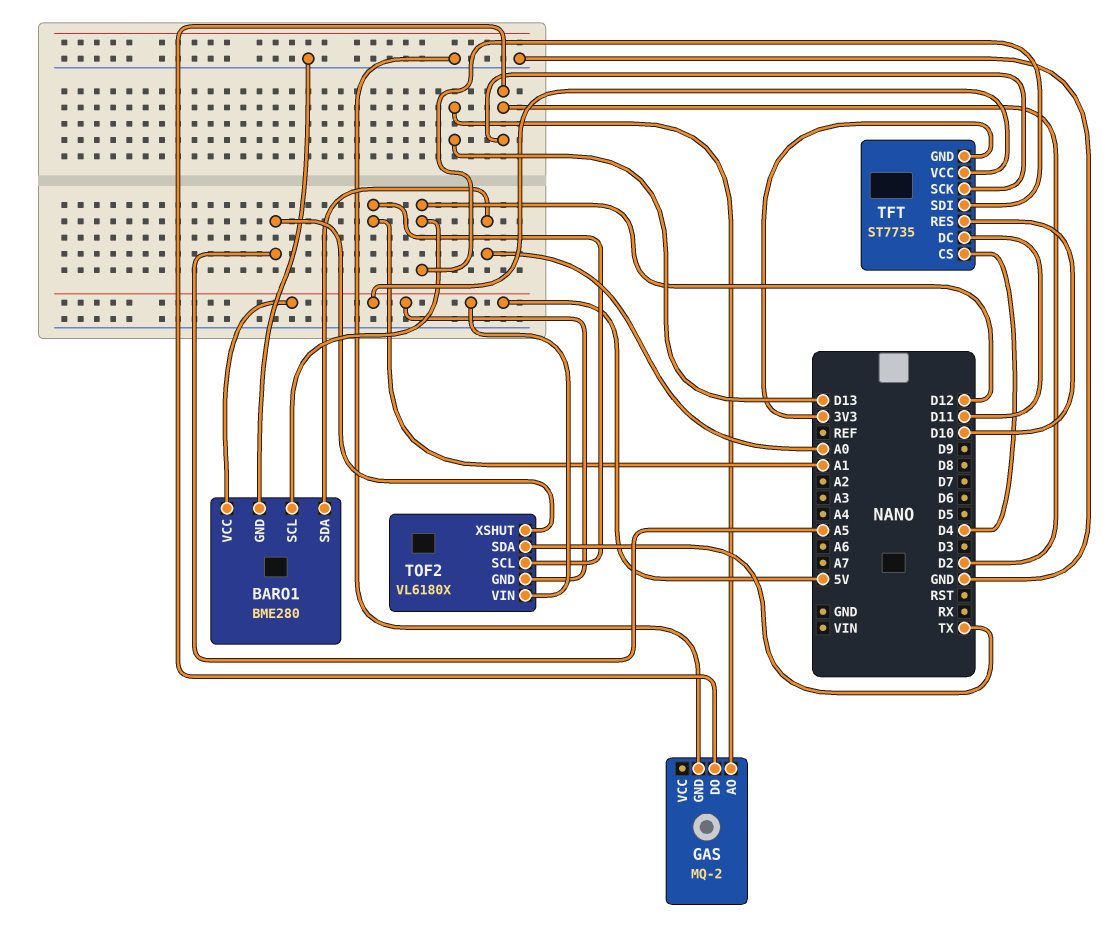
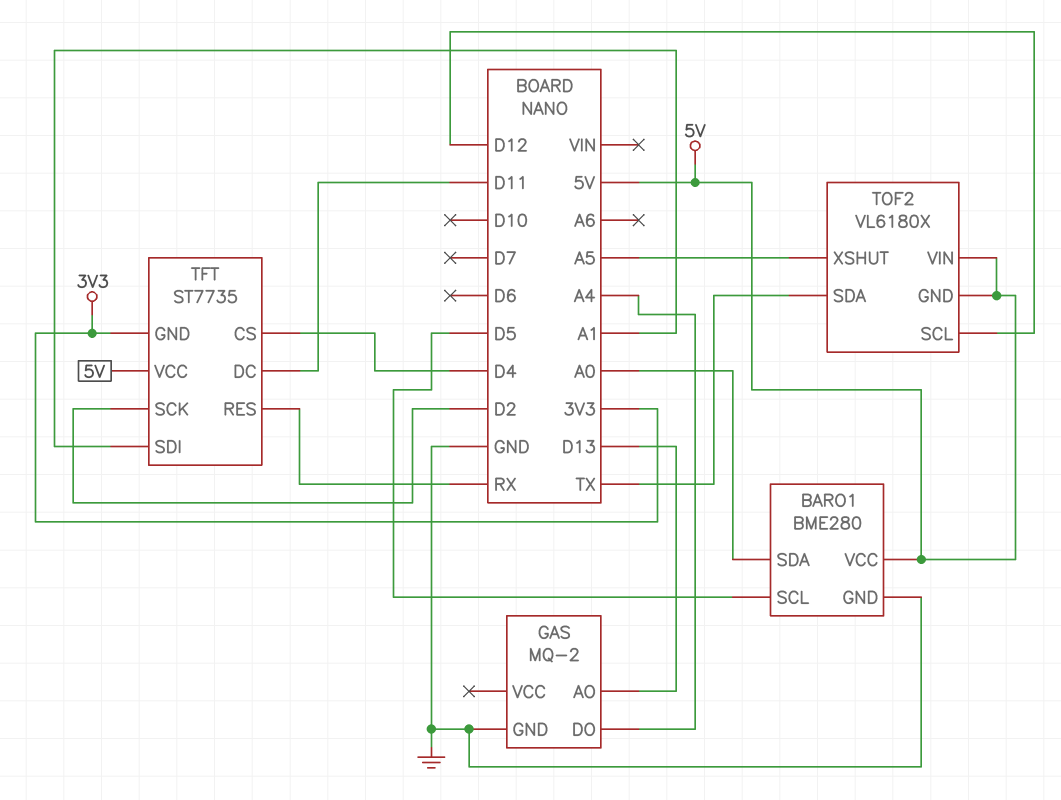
BARO1 pin SCL: D12 -> D5
GAS pin DO: D2 -> A4
TFT pin RES: D10 -> RX
TFT pin SDI: D12 -> A1
TOF2 pin SCL: A1 -> D12

